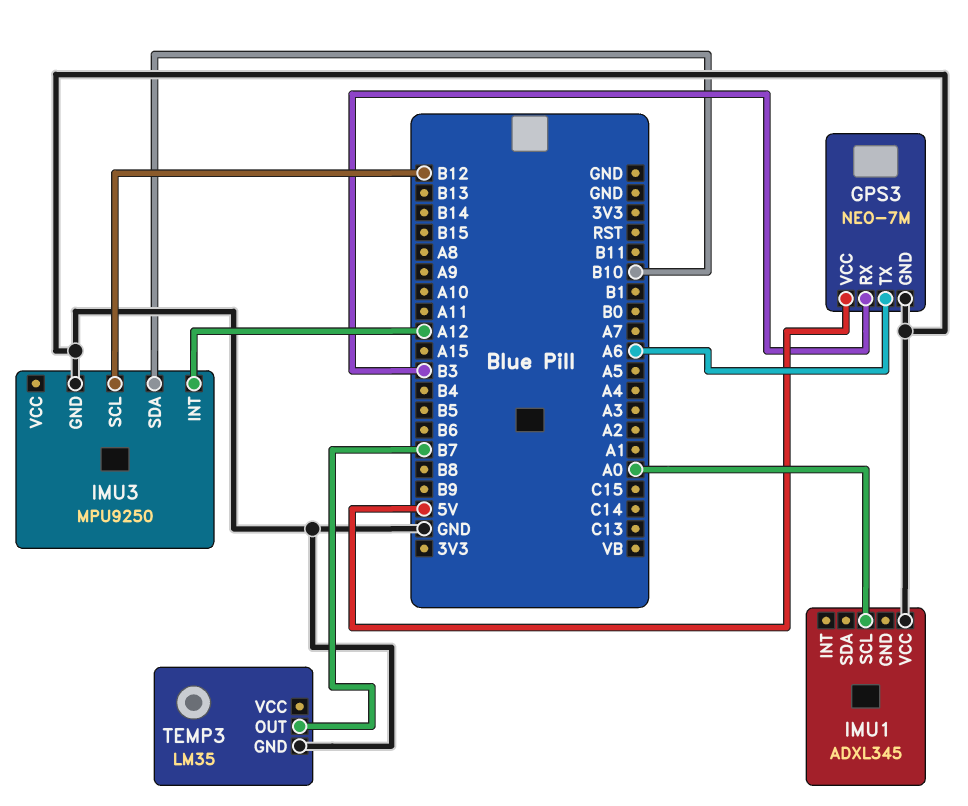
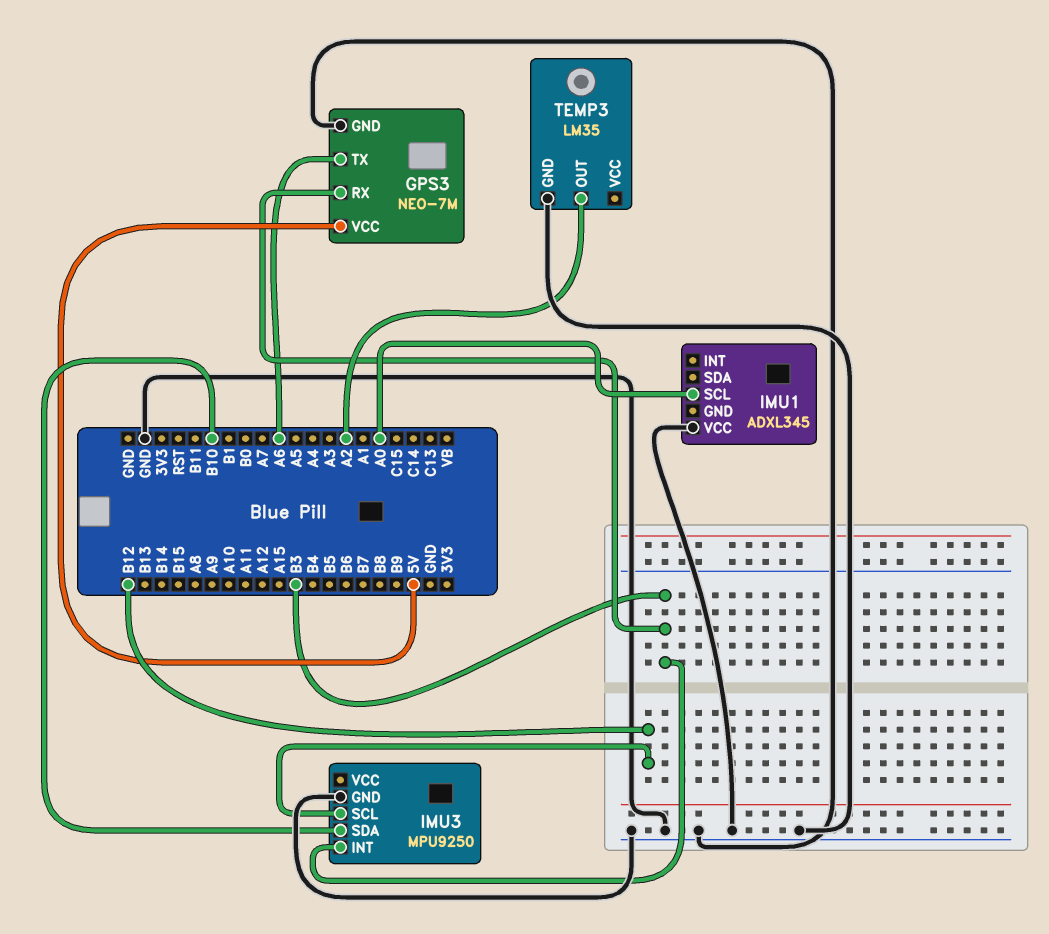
IMU3 pin INT: A12 -> B3
TEMP3 pin OUT: B7 -> A2

